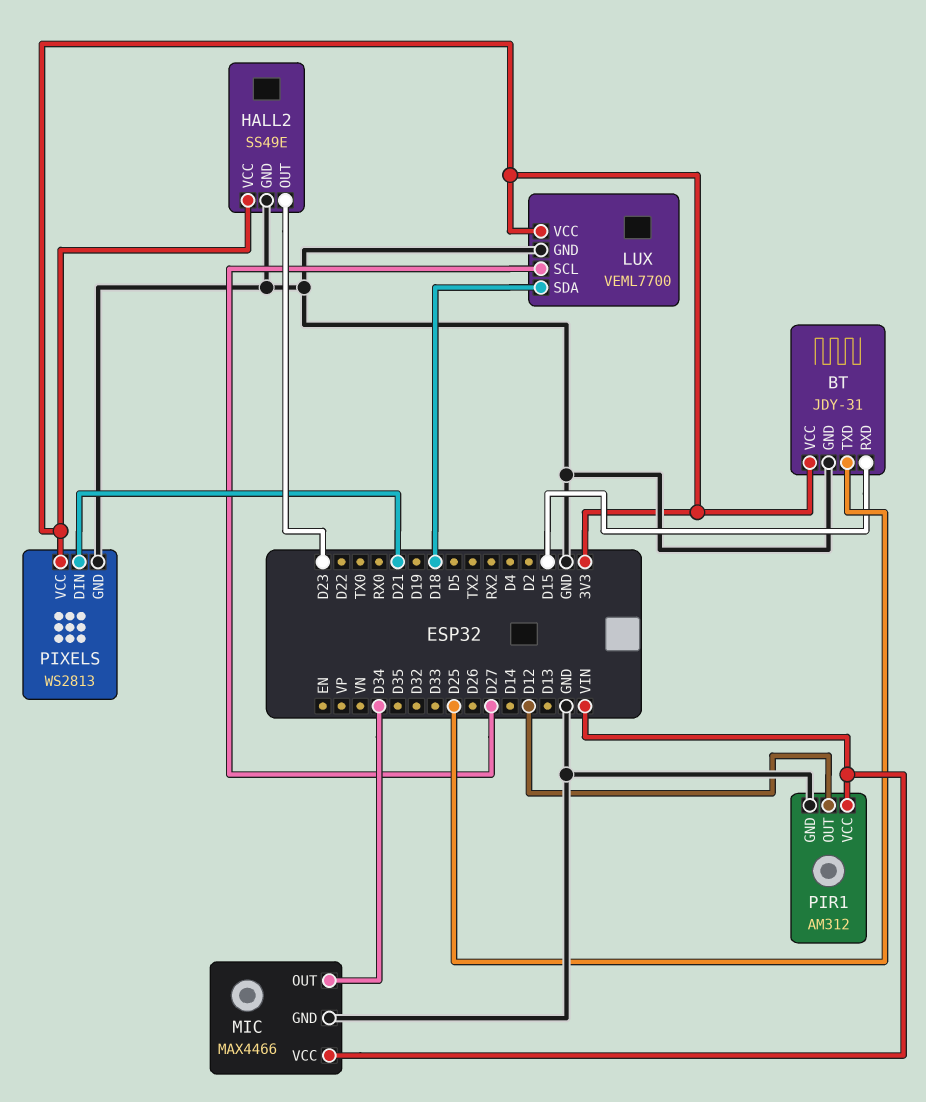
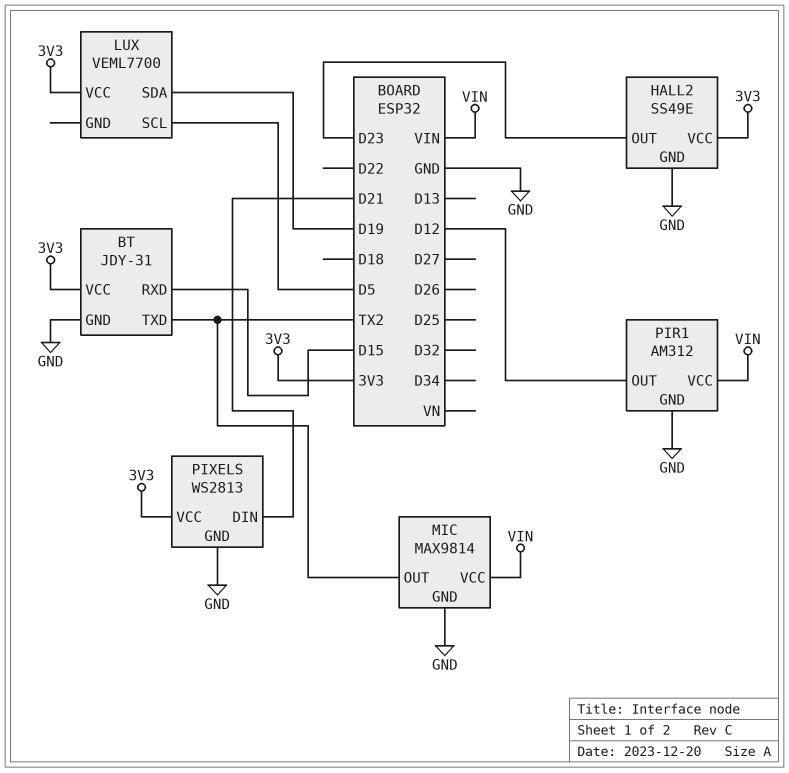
BT pin TXD: D25 -> TX2
LUX pin GND: GND -> none
LUX pin SCL: D27 -> D5
LUX pin SDA: D18 -> D19
MIC: MAX4466 -> MAX9814
MIC pin OUT: D34 -> TX2

